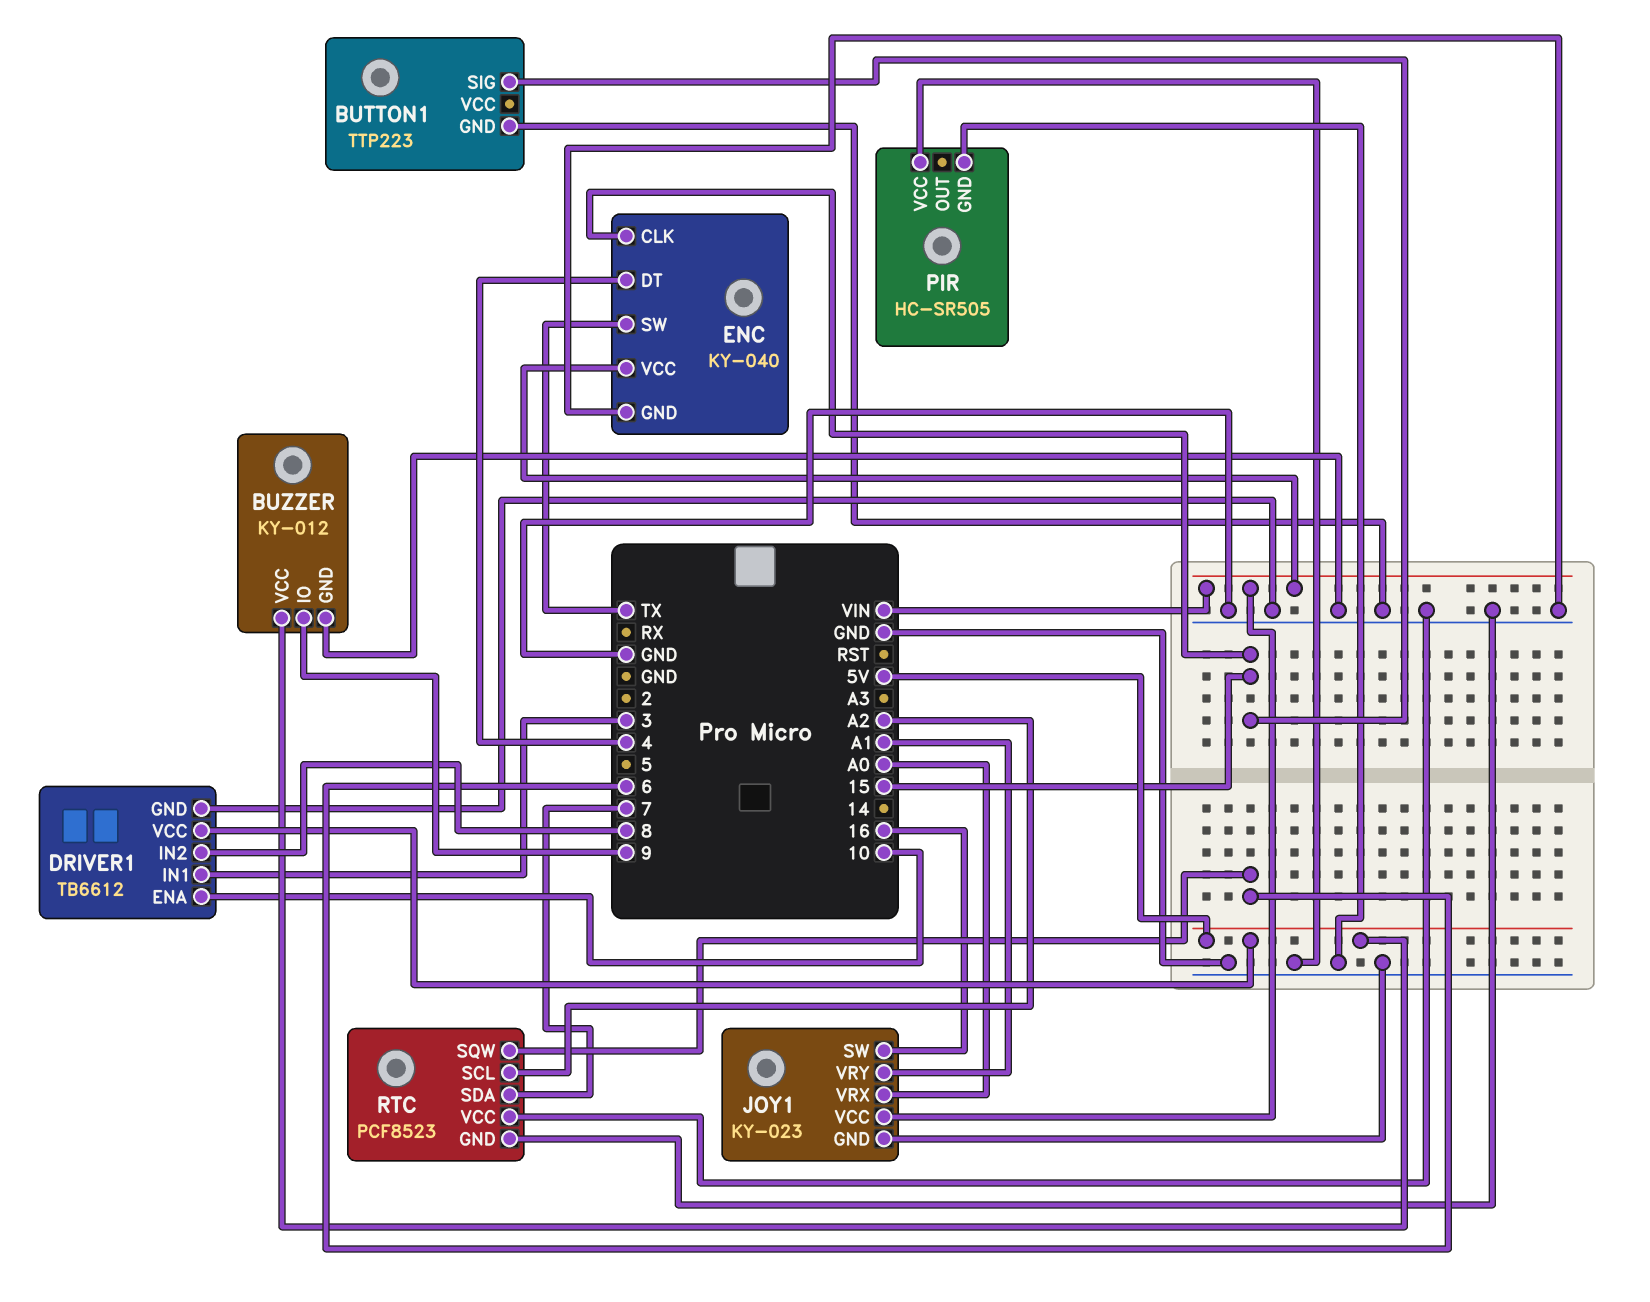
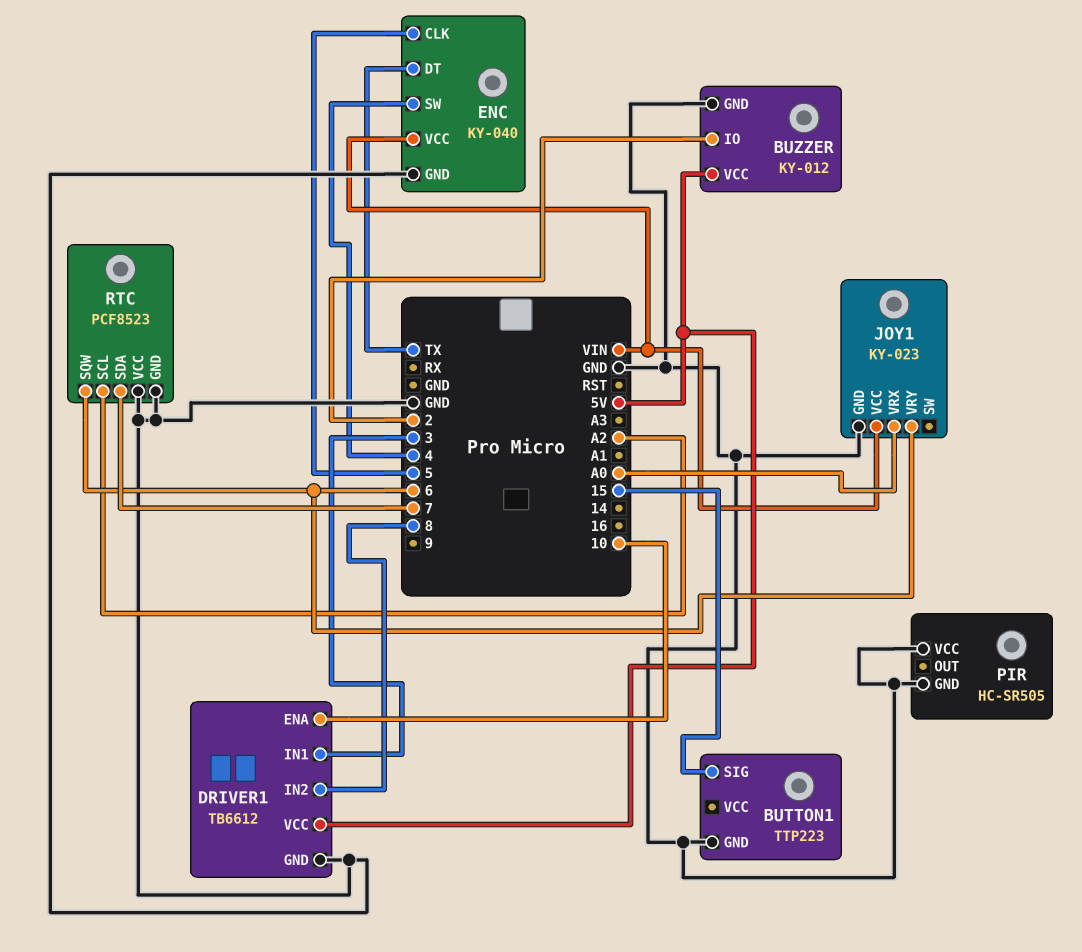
BUZZER pin IO: 9 -> 2
ENC pin CLK: 15 -> 5
ENC pin DT: 4 -> TX
ENC pin SW: TX -> 4
JOY1 pin SW: 16 -> none
JOY1 pin VRY: A1 -> 6

